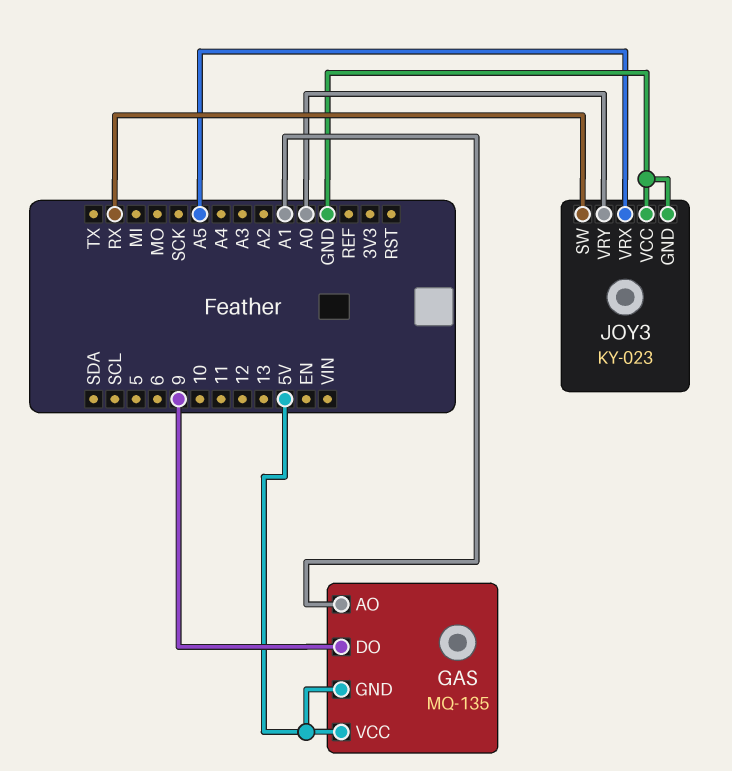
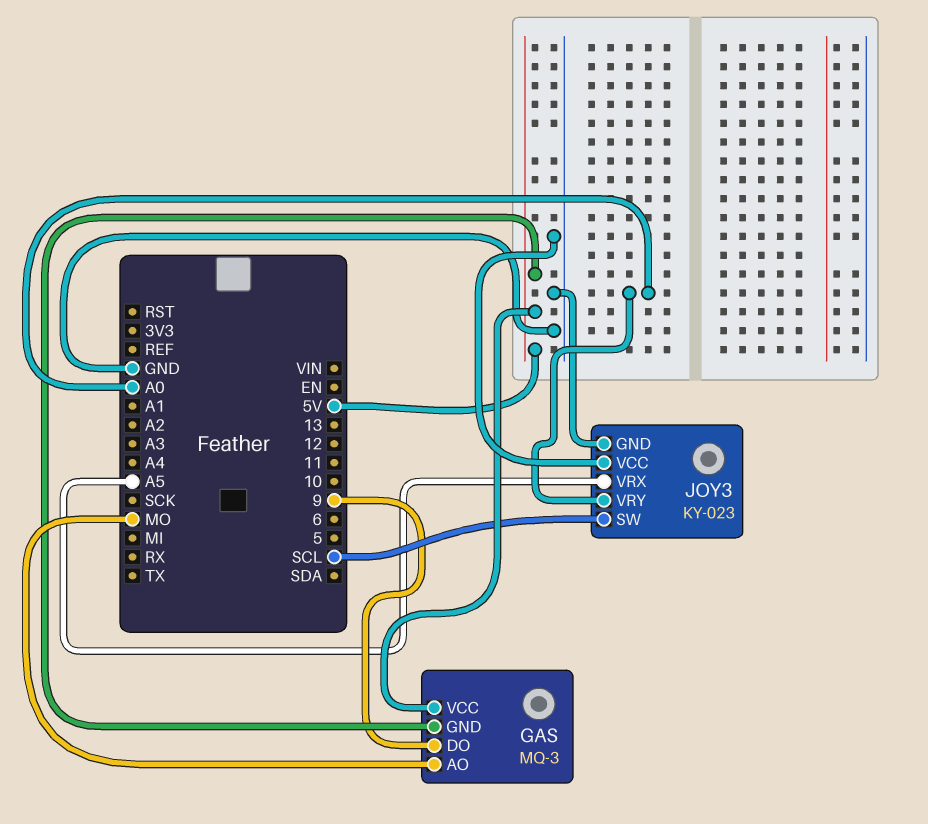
GAS: MQ-135 -> MQ-3
GAS pin AO: A1 -> MO
JOY3 pin SW: RX -> SCL

